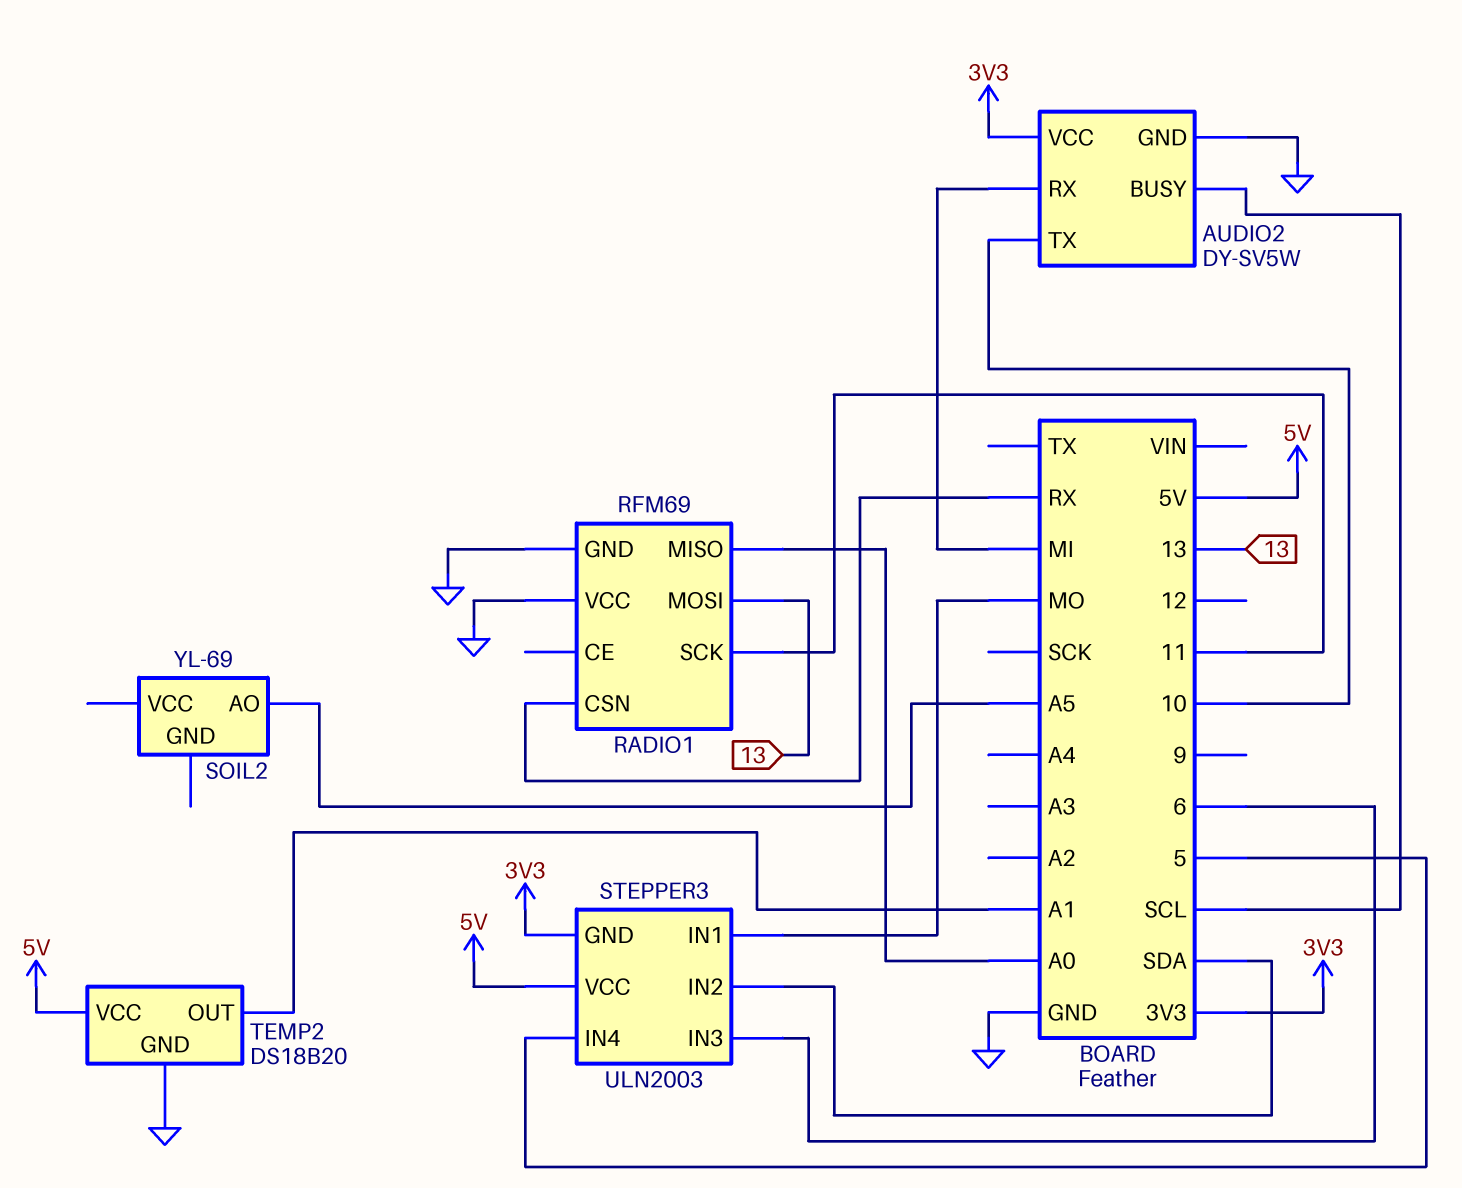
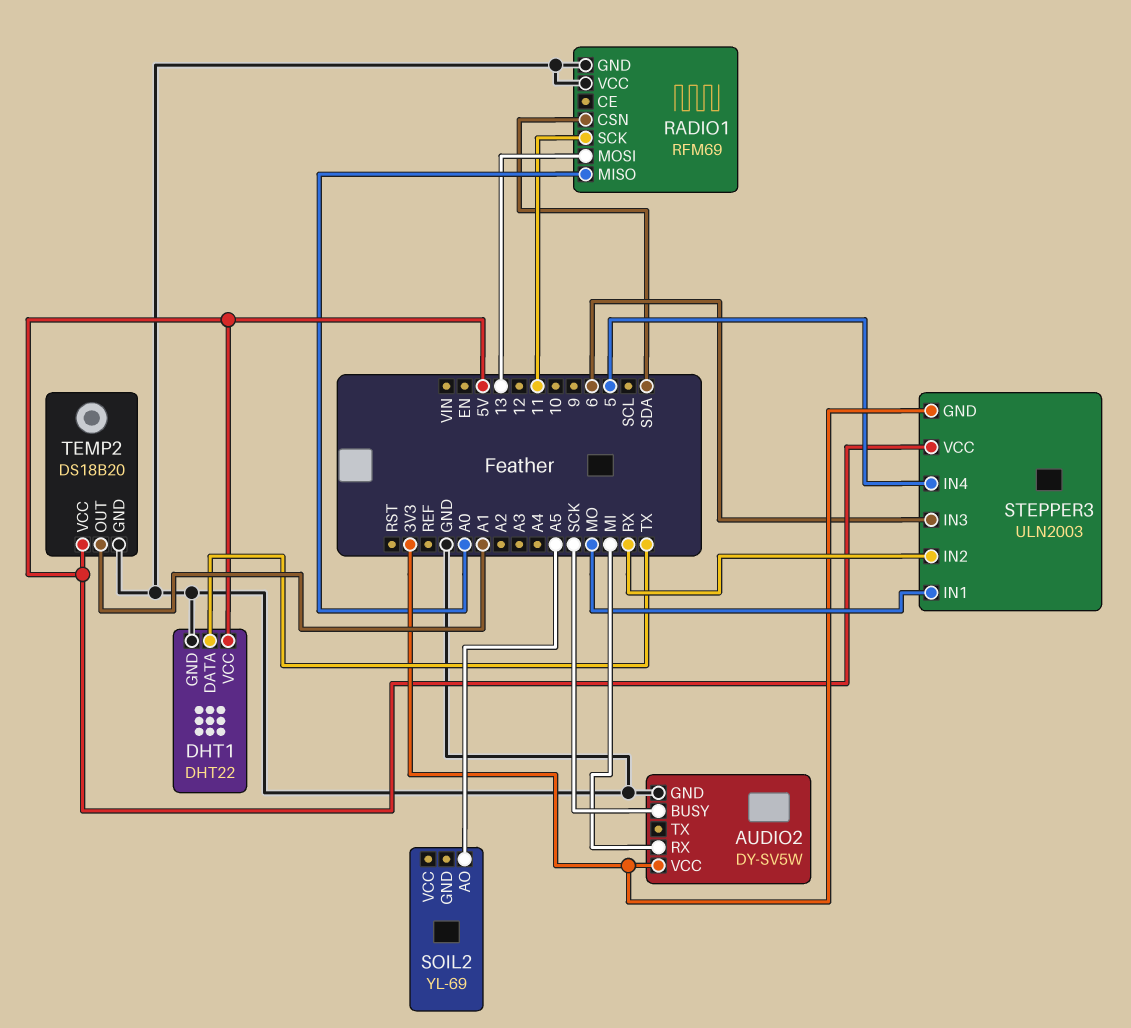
AUDIO2 pin BUSY: SCL -> SCK
AUDIO2 pin TX: 10 -> none
DHT1: none -> DHT22
DHT1 pin DATA: none -> TX
DHT1 pin GND: none -> GND
DHT1 pin VCC: none -> 5V
RADIO1 pin CSN: RX -> SDA
STEPPER3 pin IN2: SDA -> RX

